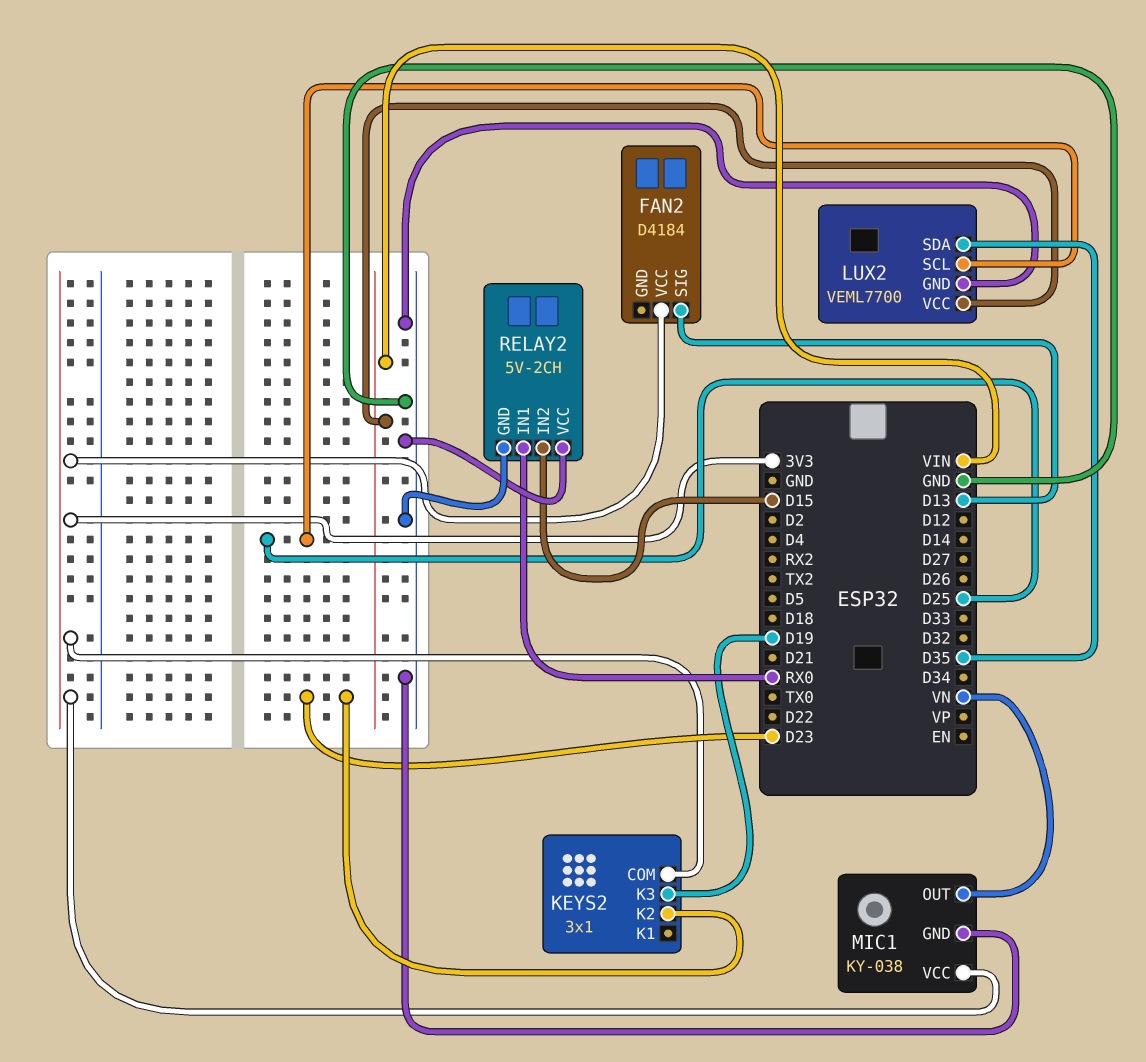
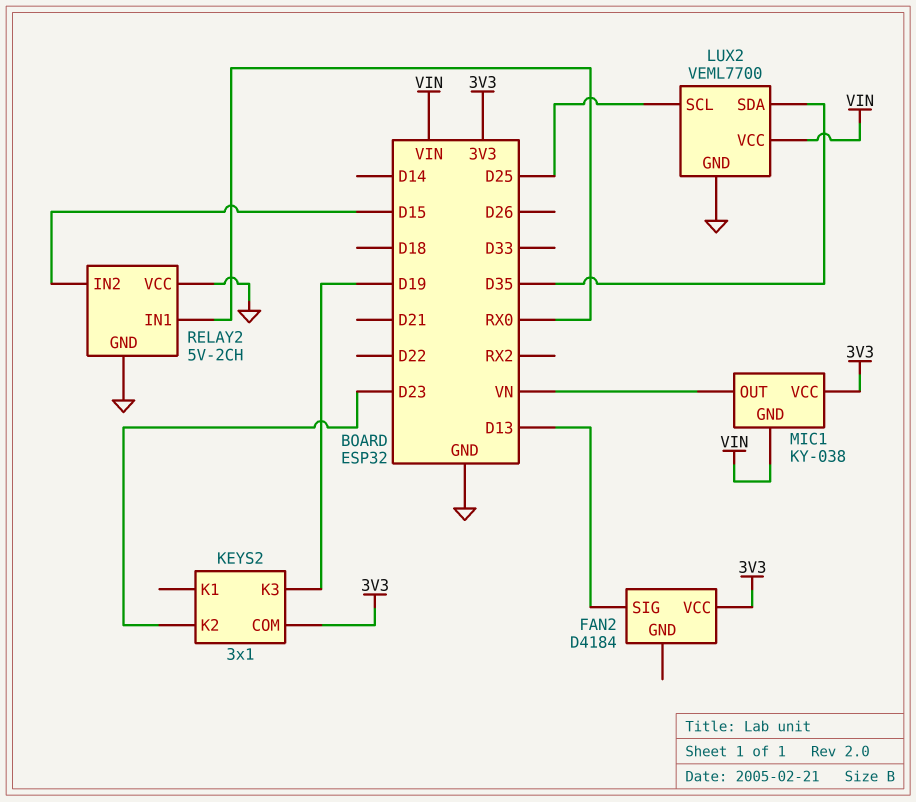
MIC1 pin GND: GND -> VIN

